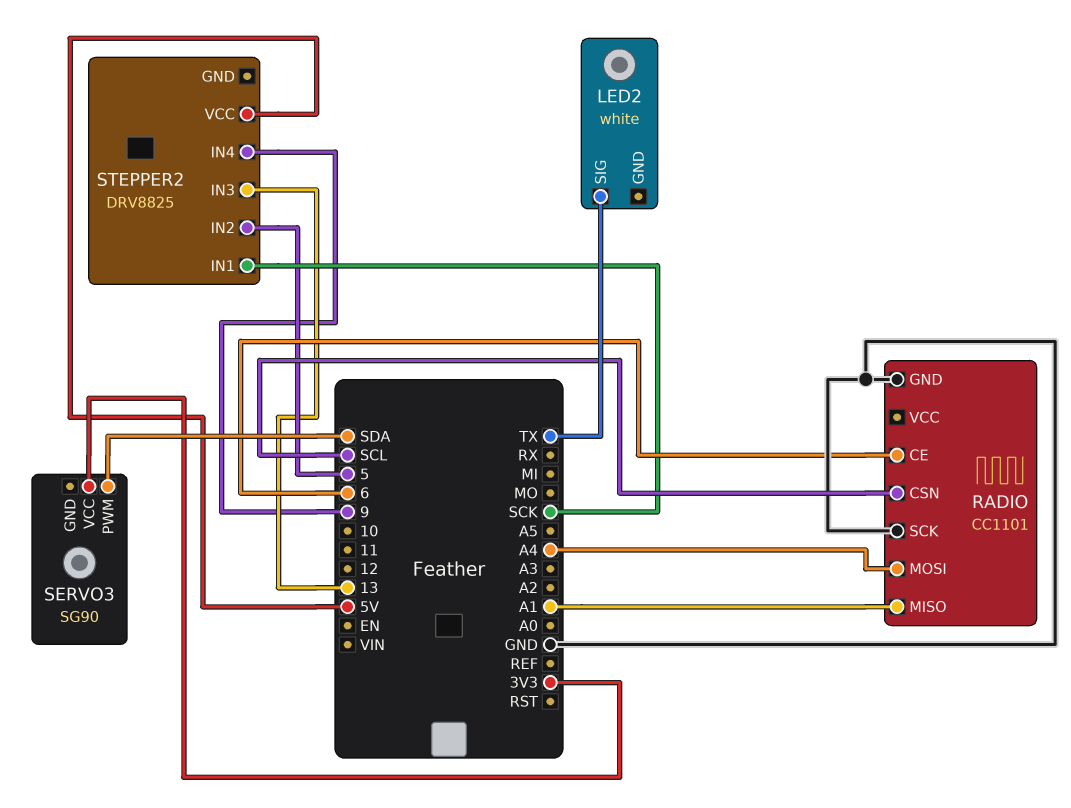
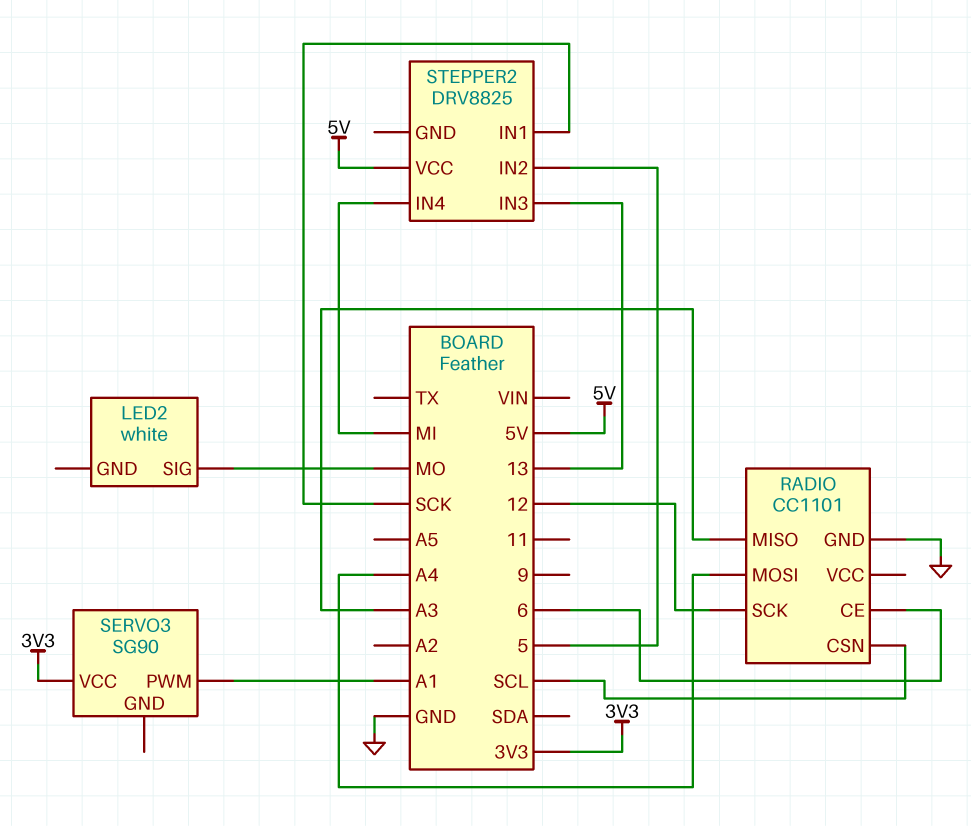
LED2 pin SIG: TX -> MO
RADIO pin MISO: A1 -> A3
RADIO pin SCK: GND -> 12
SERVO3 pin PWM: SDA -> A1
STEPPER2 pin IN4: 9 -> MI

